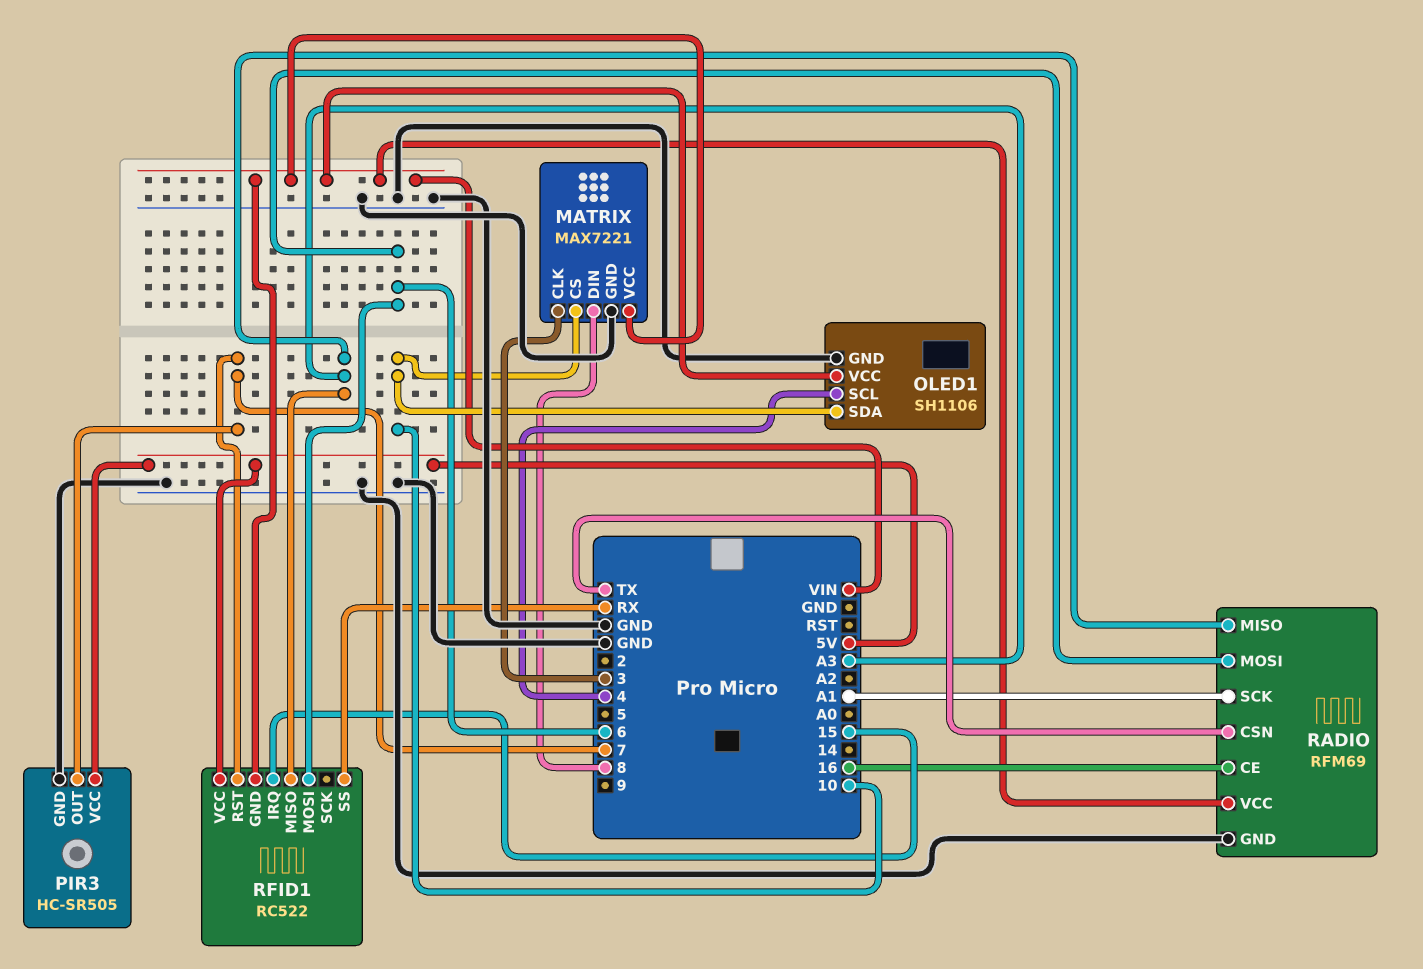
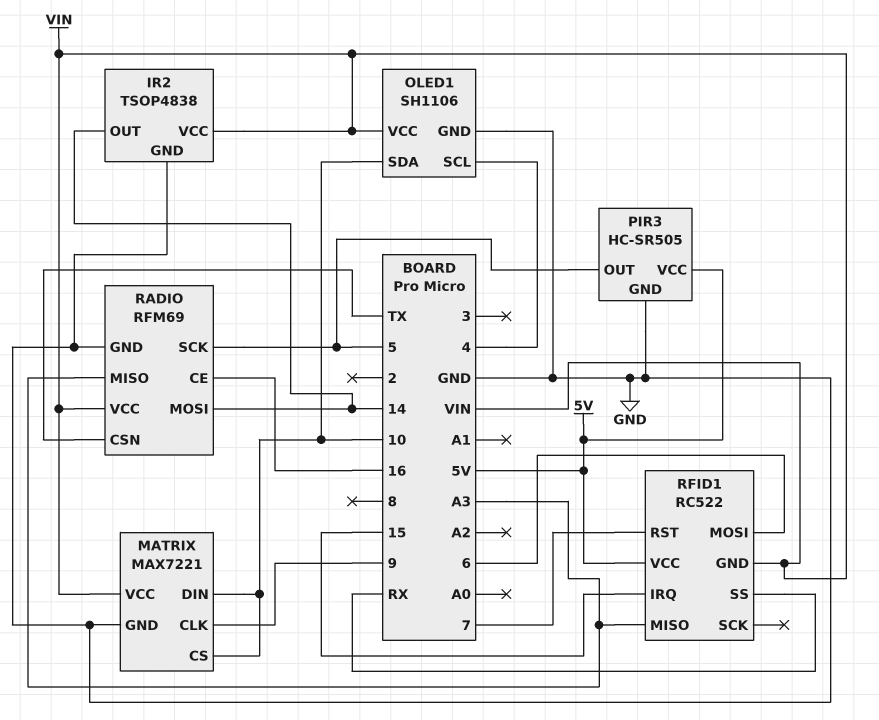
IR2: none -> TSOP4838
IR2 pin GND: none -> GND
IR2 pin OUT: none -> 14
IR2 pin VCC: none -> VIN
MATRIX pin CLK: 3 -> 9
MATRIX pin DIN: 8 -> 10
PIR3 pin OUT: 7 -> 5
RADIO pin MOSI: 6 -> 14
RADIO pin SCK: A1 -> 5

